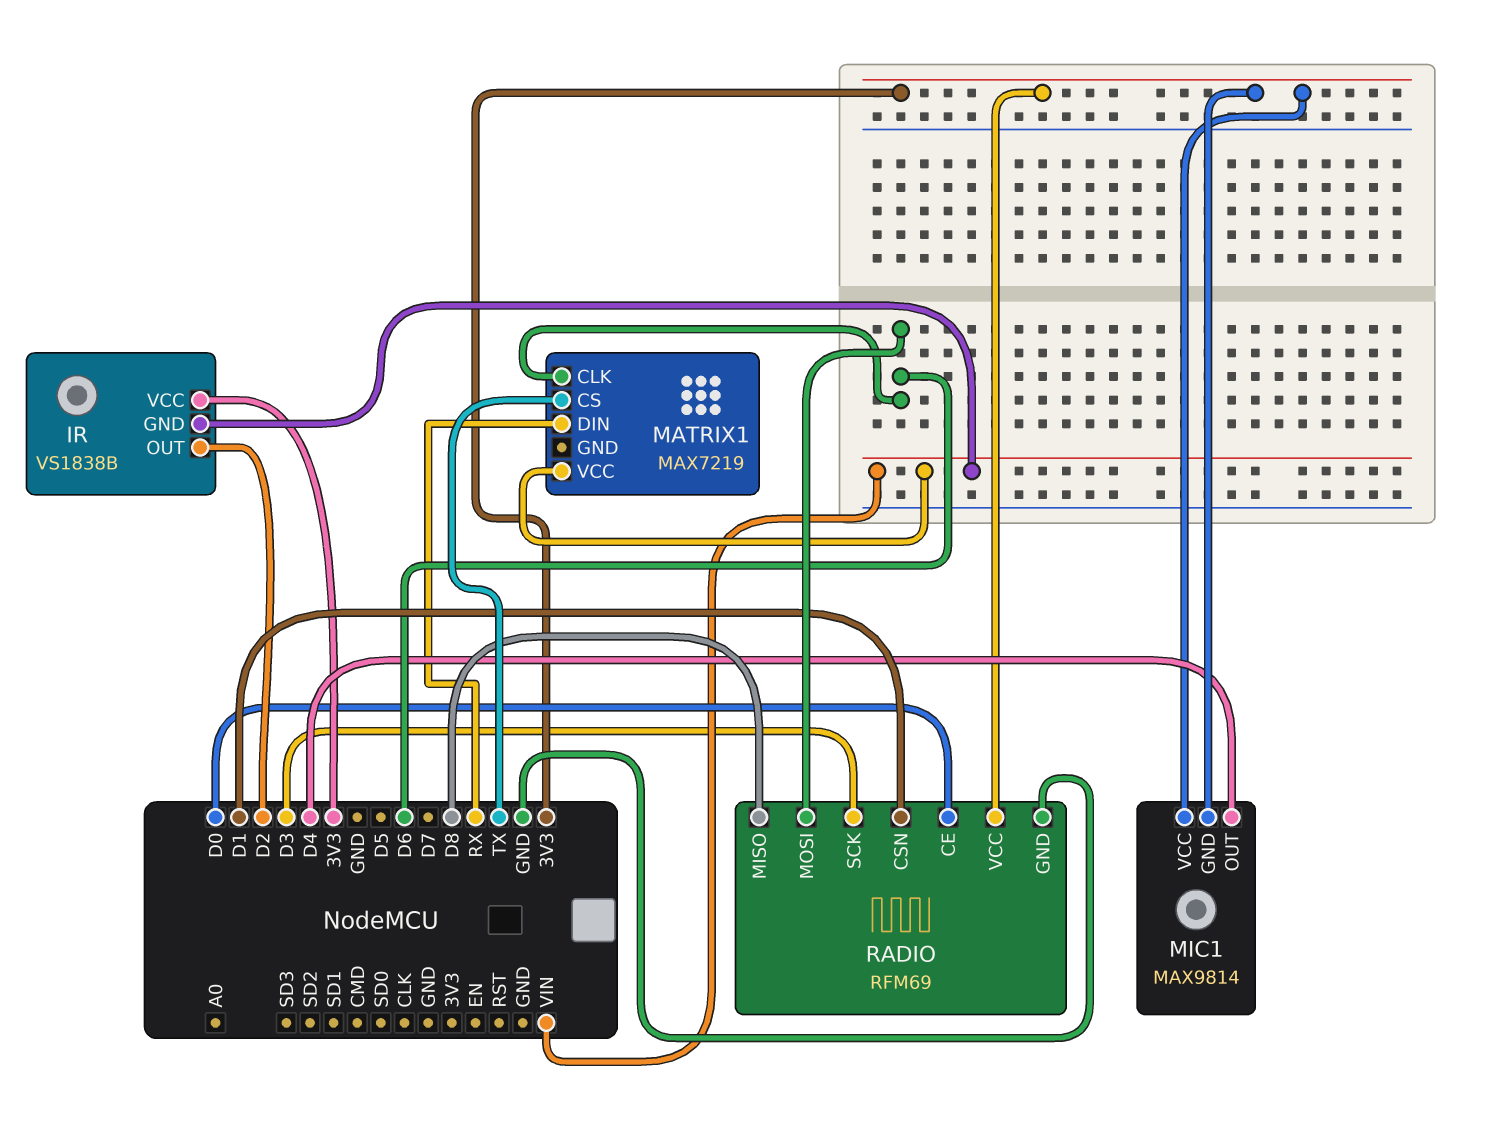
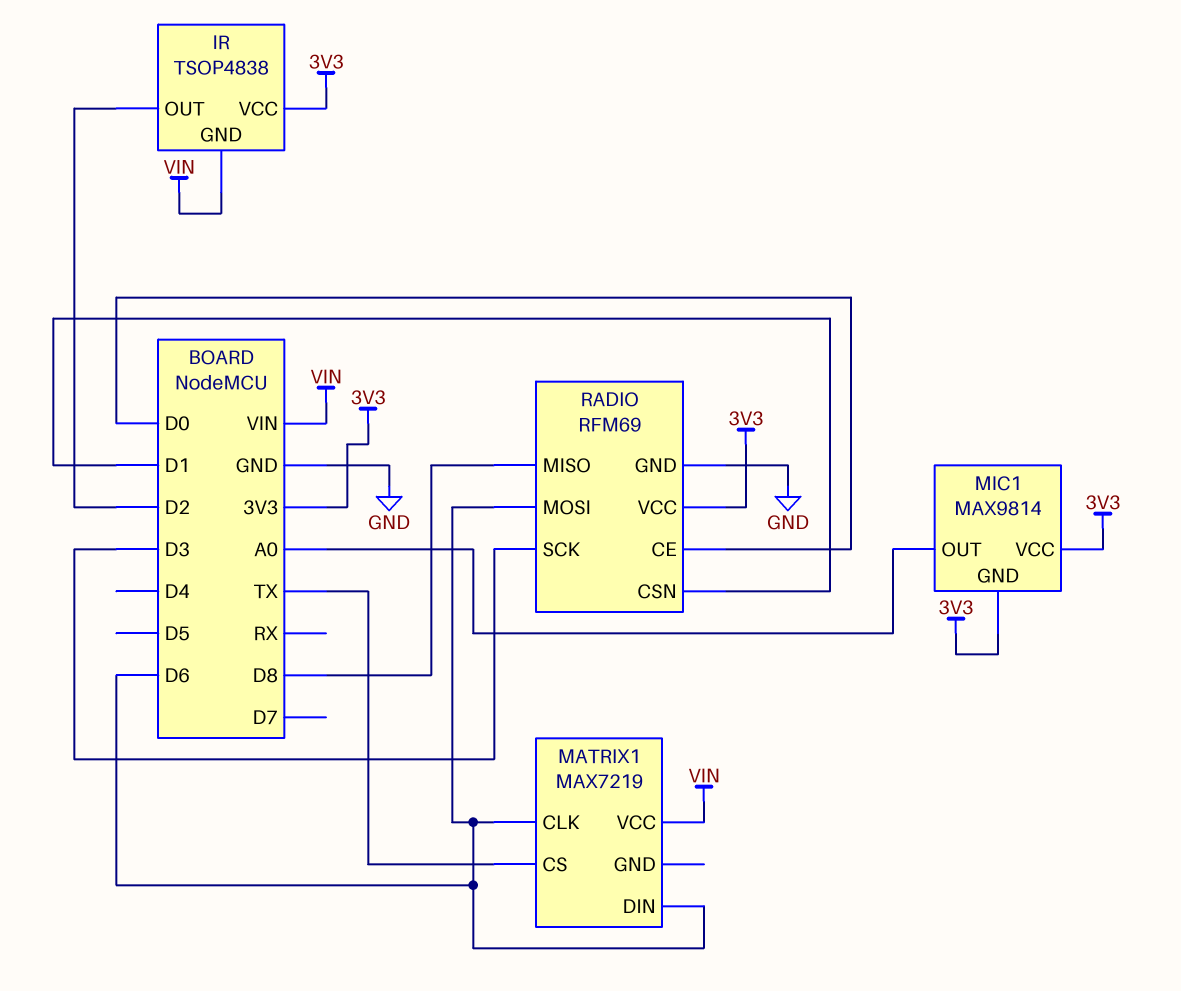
IR: VS1838B -> TSOP4838
MATRIX1 pin DIN: RX -> D6
MIC1 pin OUT: D4 -> A0

